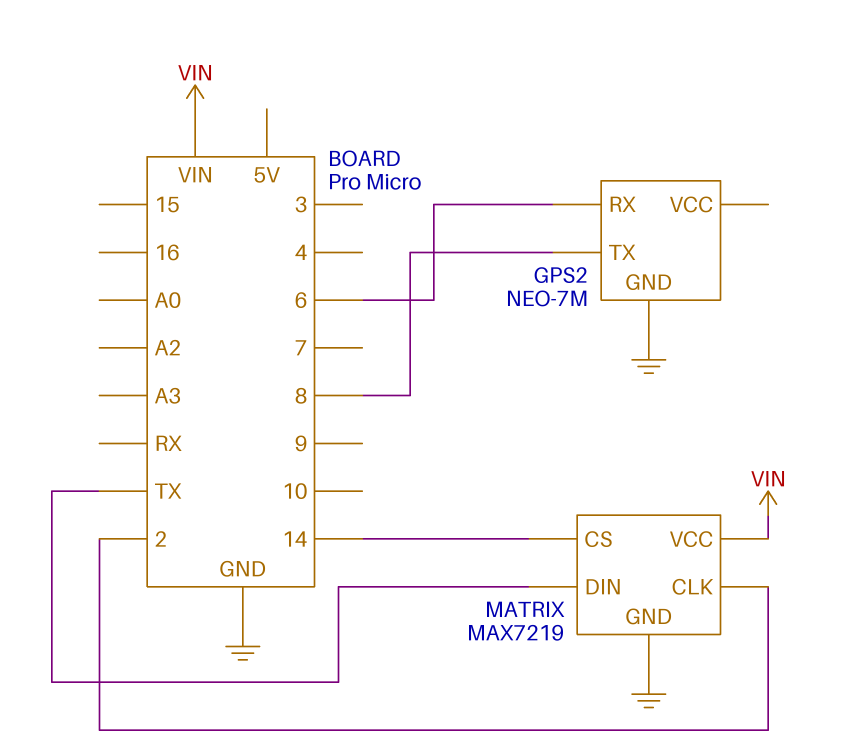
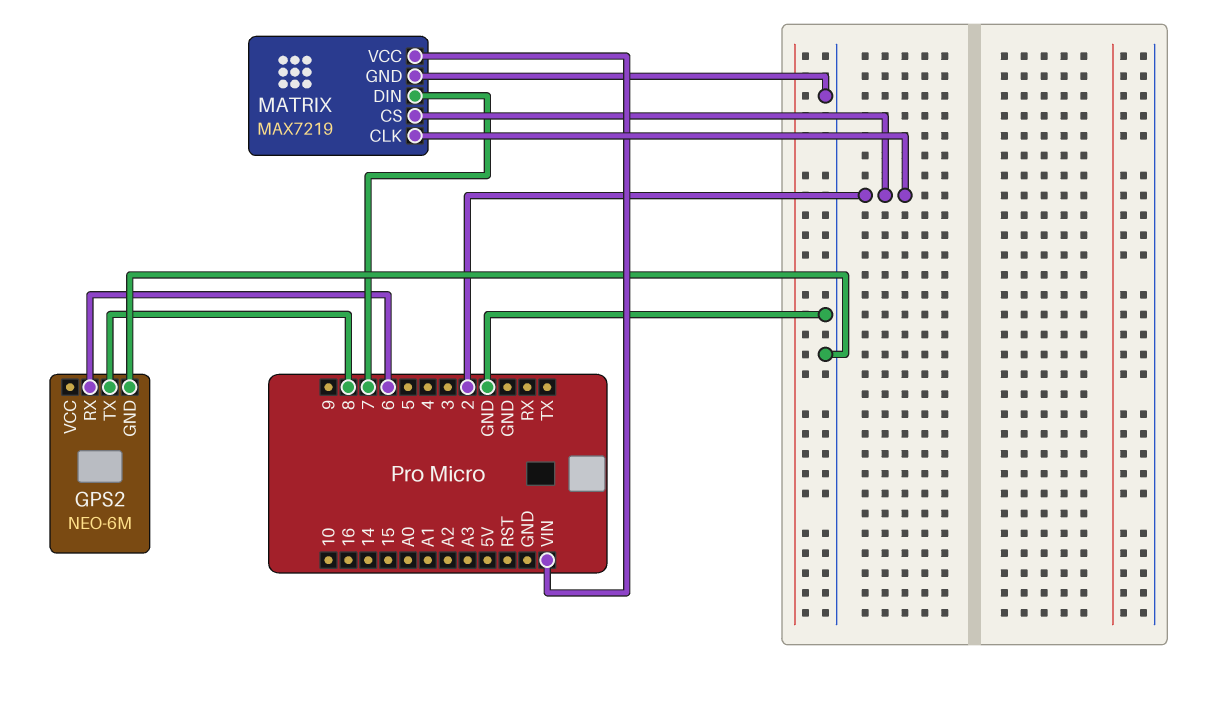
GPS2: NEO-7M -> NEO-6M
MATRIX pin CS: 14 -> 2
MATRIX pin DIN: TX -> 7

